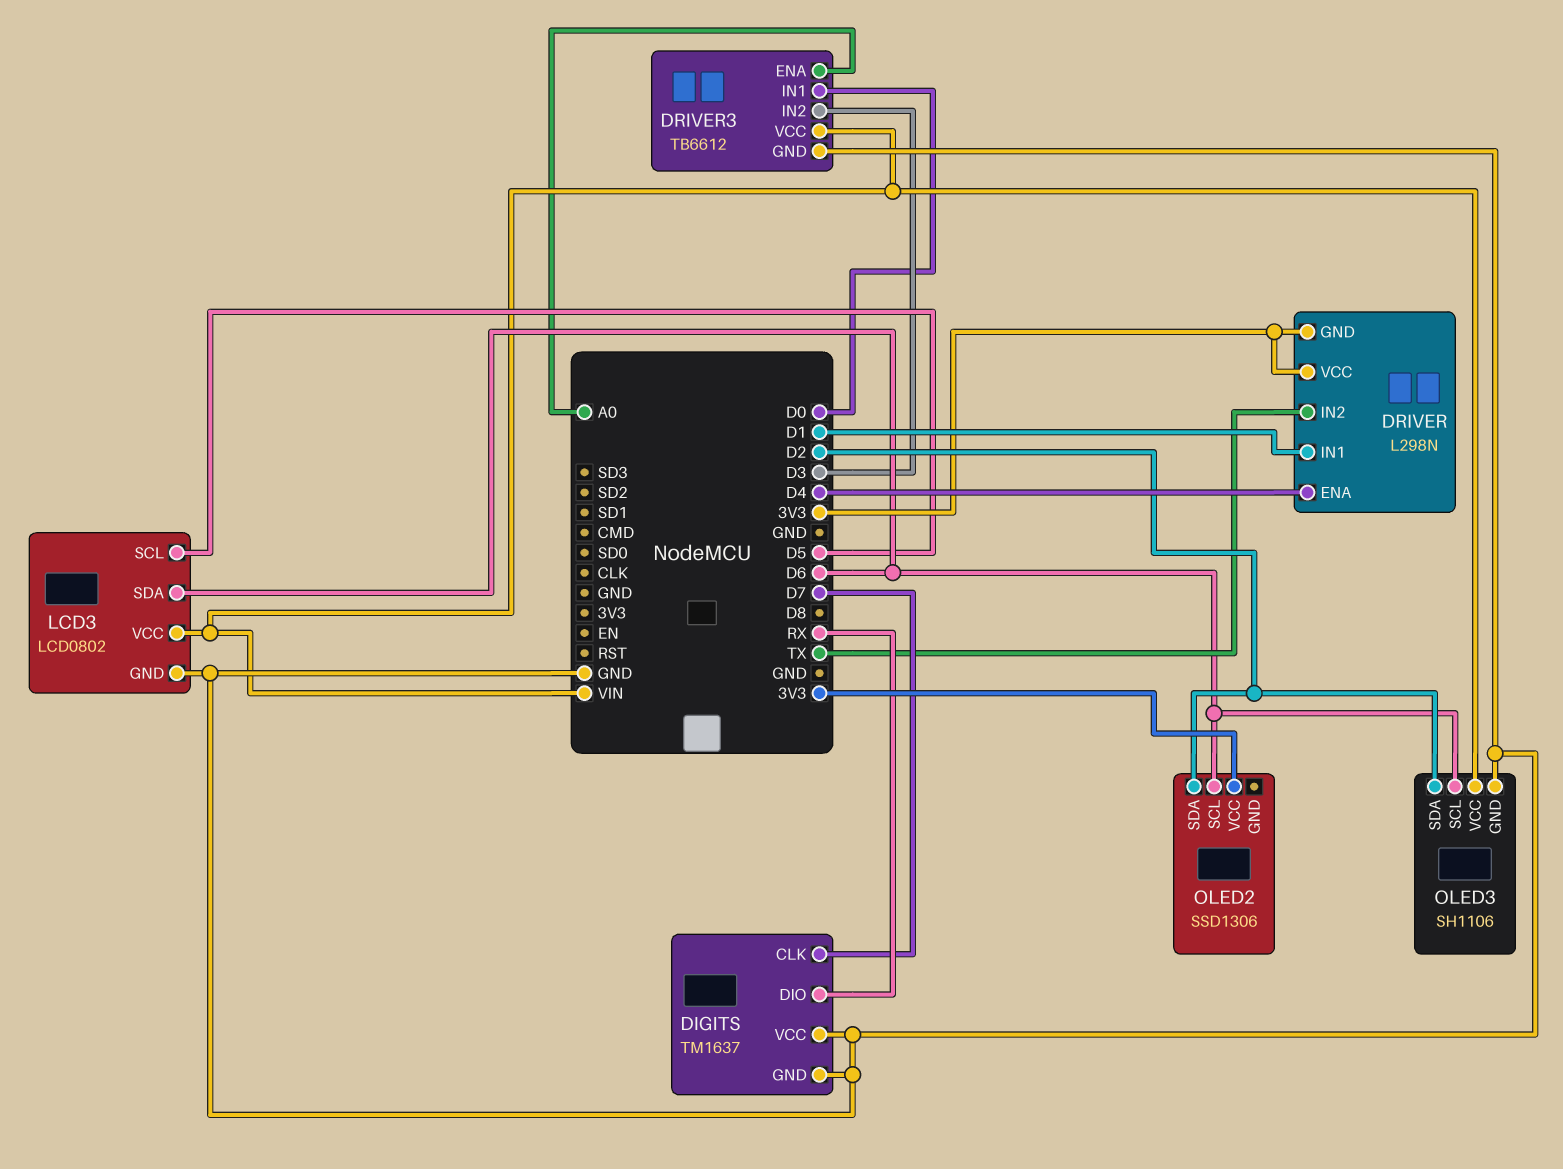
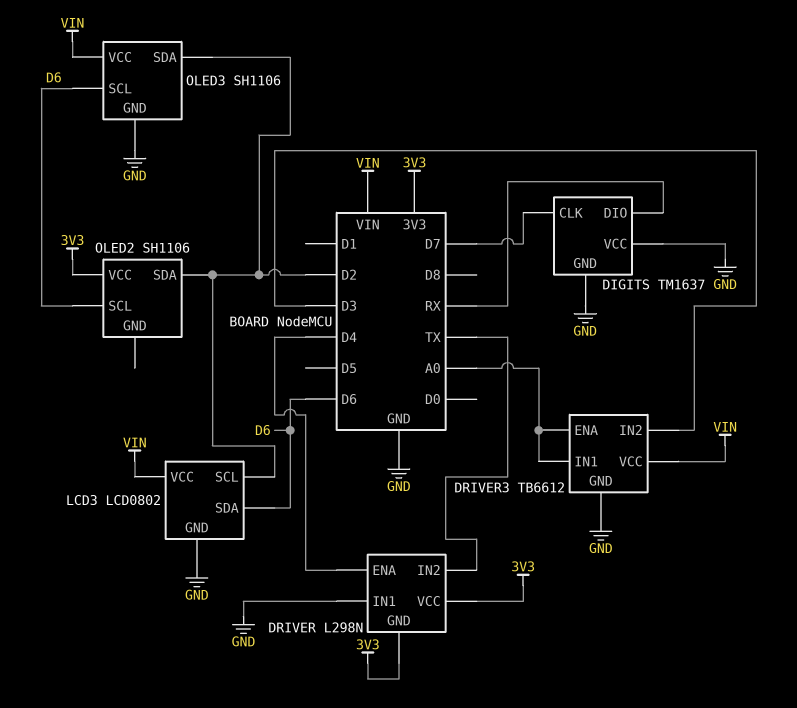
DRIVER pin IN1: D1 -> GND
DRIVER3 pin IN1: D0 -> A0
LCD3 pin SCL: D5 -> D2
OLED2: SSD1306 -> SH1106

